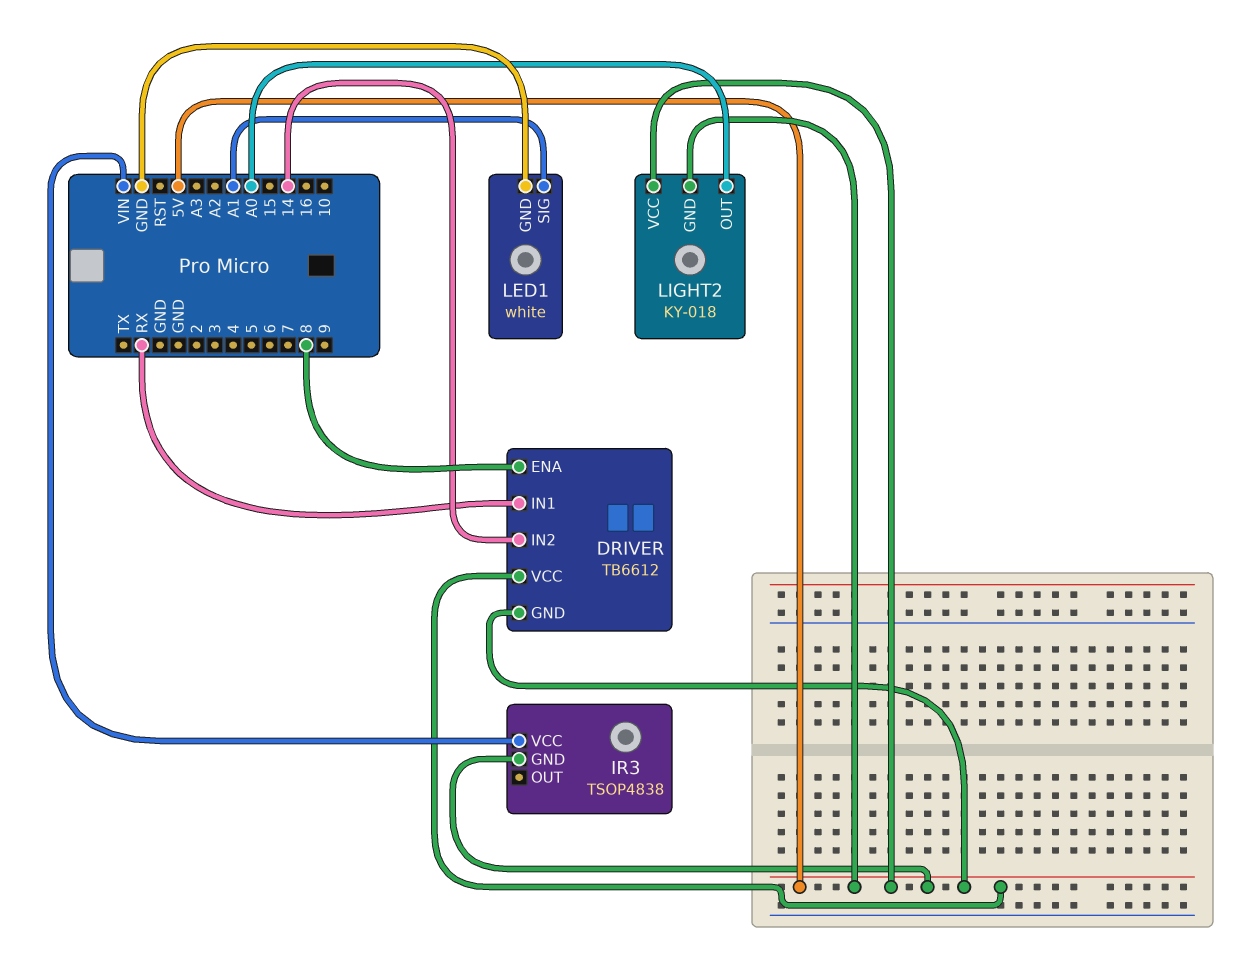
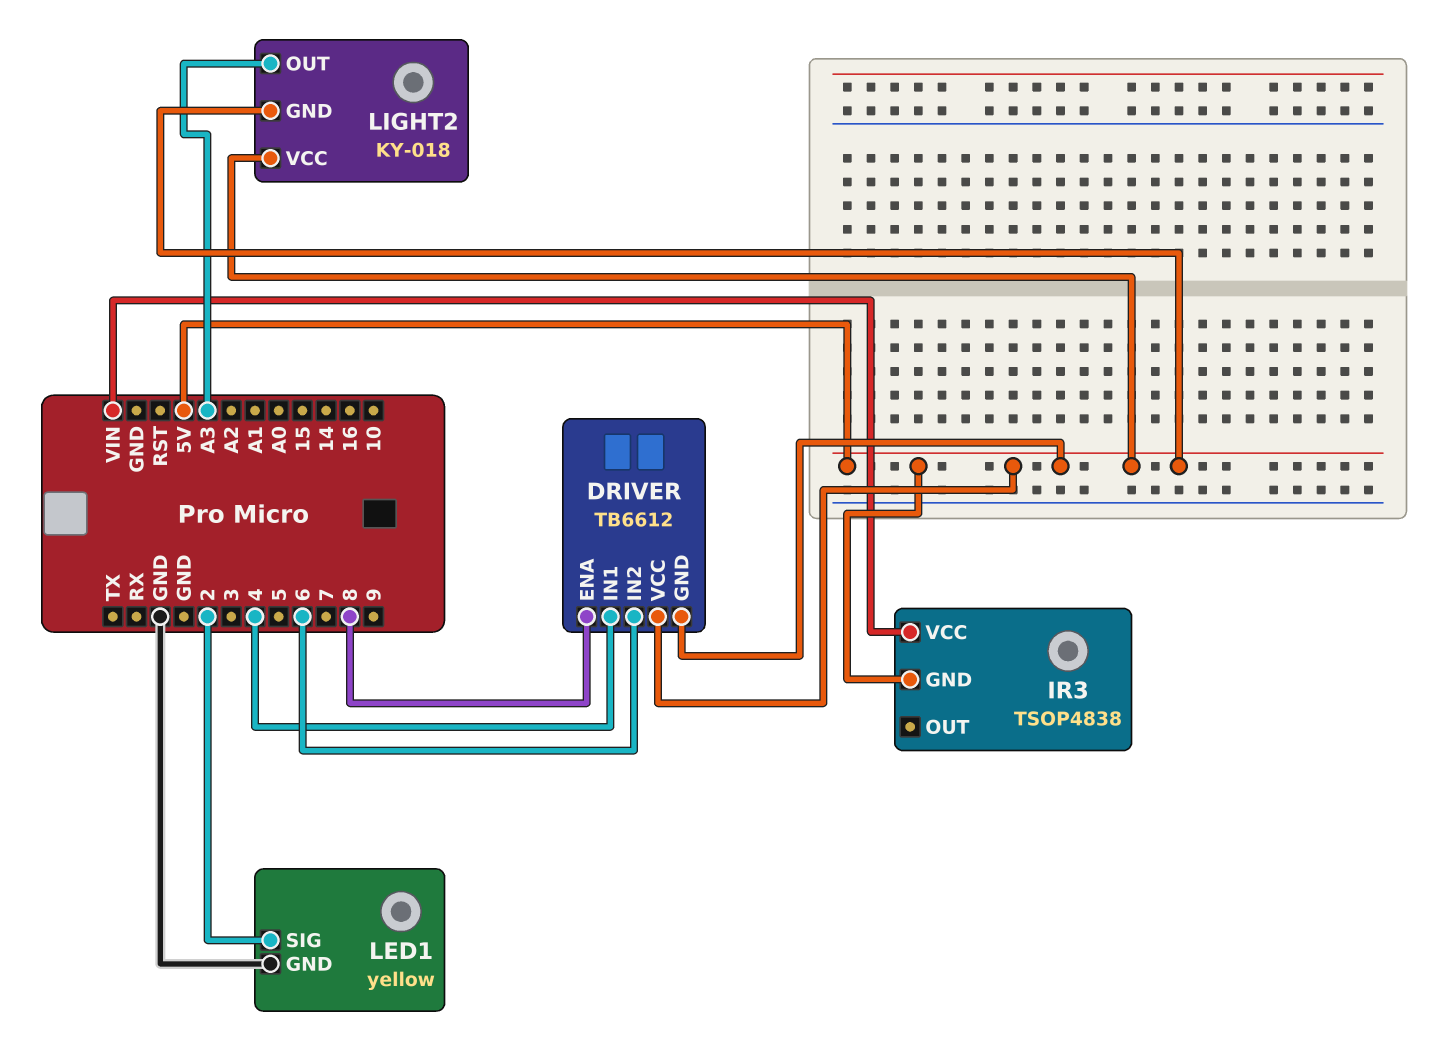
DRIVER pin IN1: RX -> 4
DRIVER pin IN2: 14 -> 6
LED1: white -> yellow
LED1 pin SIG: A1 -> 2
LIGHT2 pin OUT: A0 -> A3

